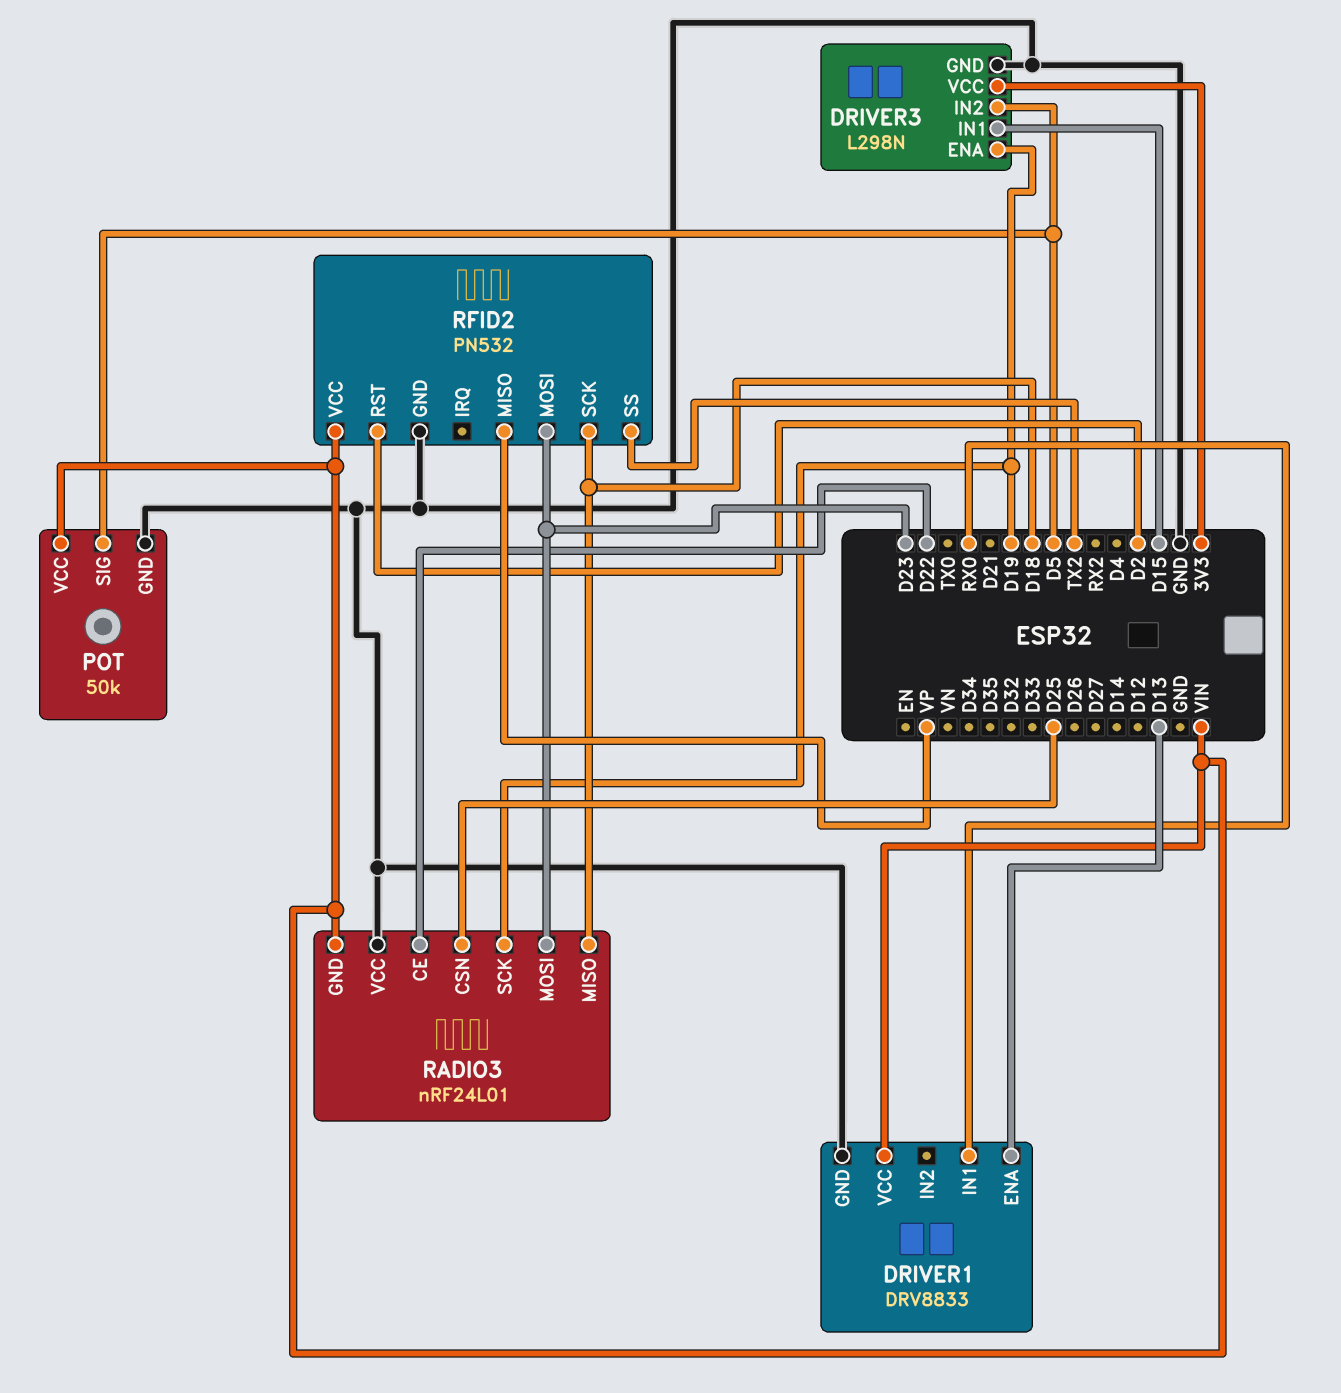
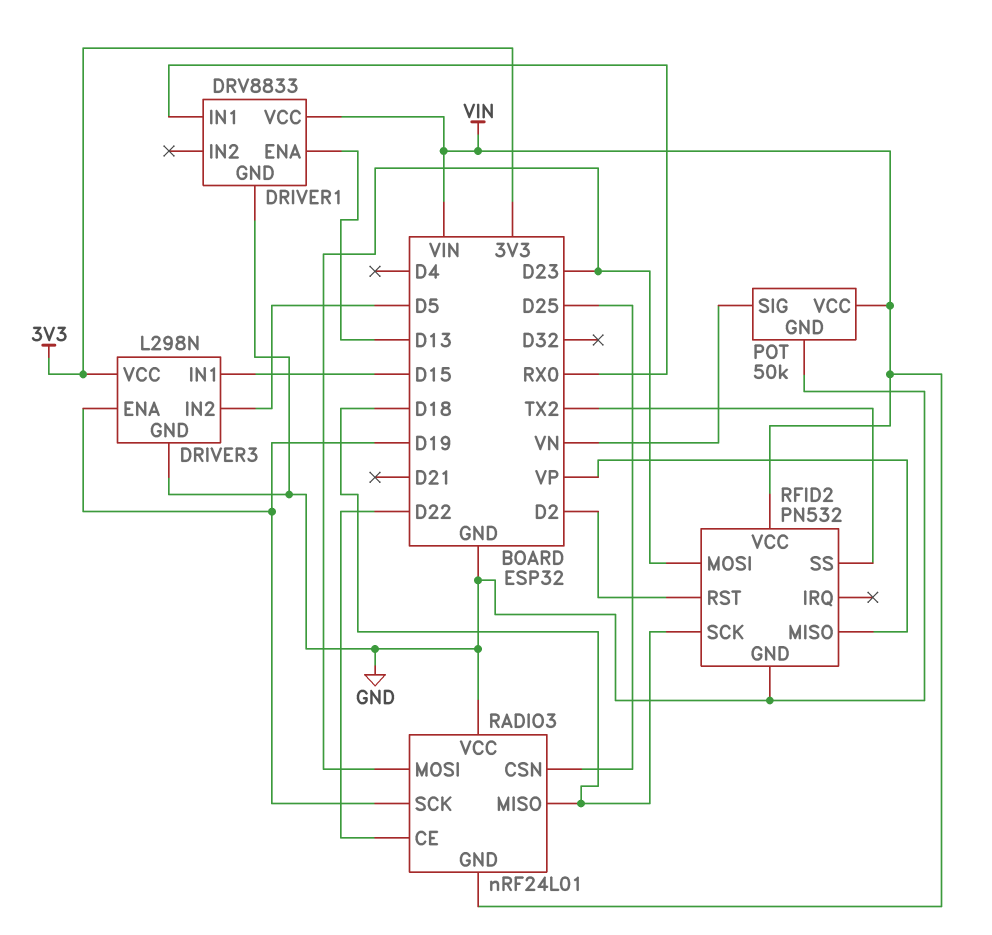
POT pin SIG: D5 -> VN

